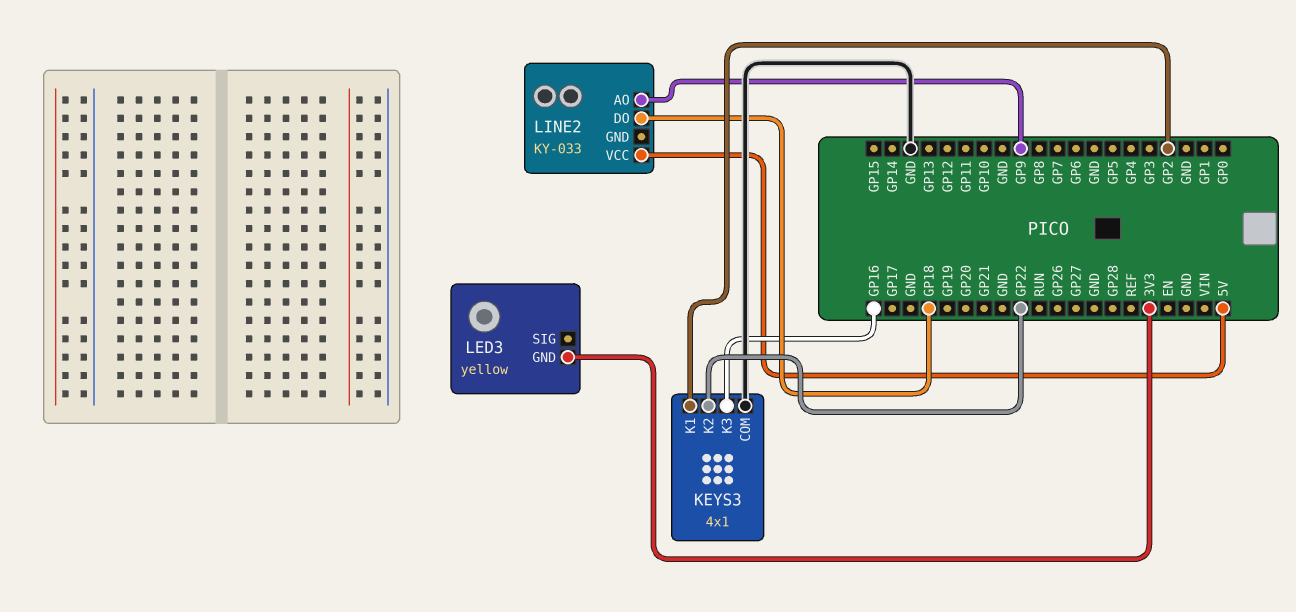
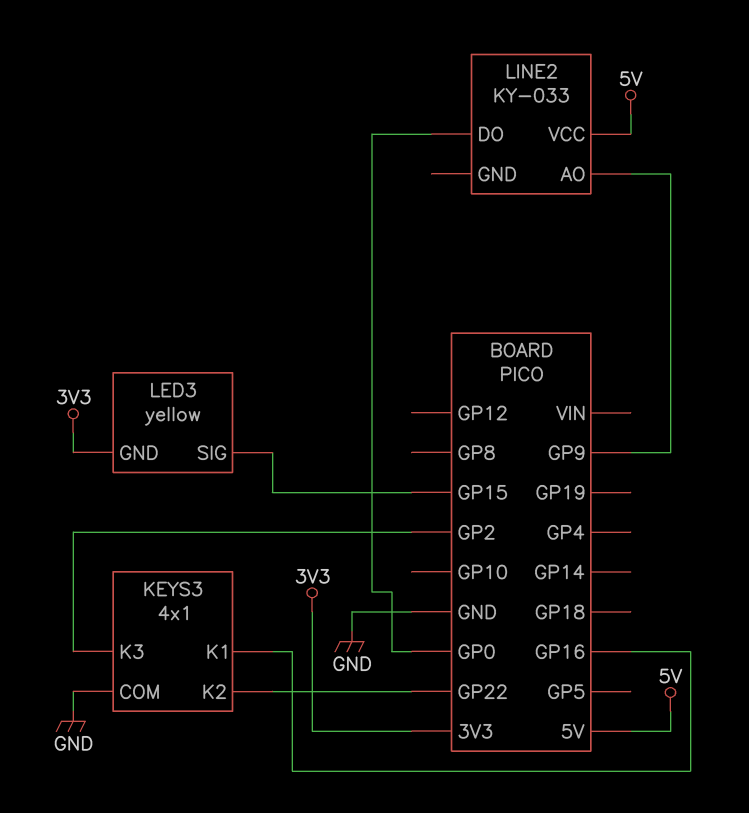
KEYS3 pin K1: GP2 -> GP16
KEYS3 pin K3: GP16 -> GP2
LED3 pin SIG: none -> GP15
LINE2 pin DO: GP18 -> GP0

